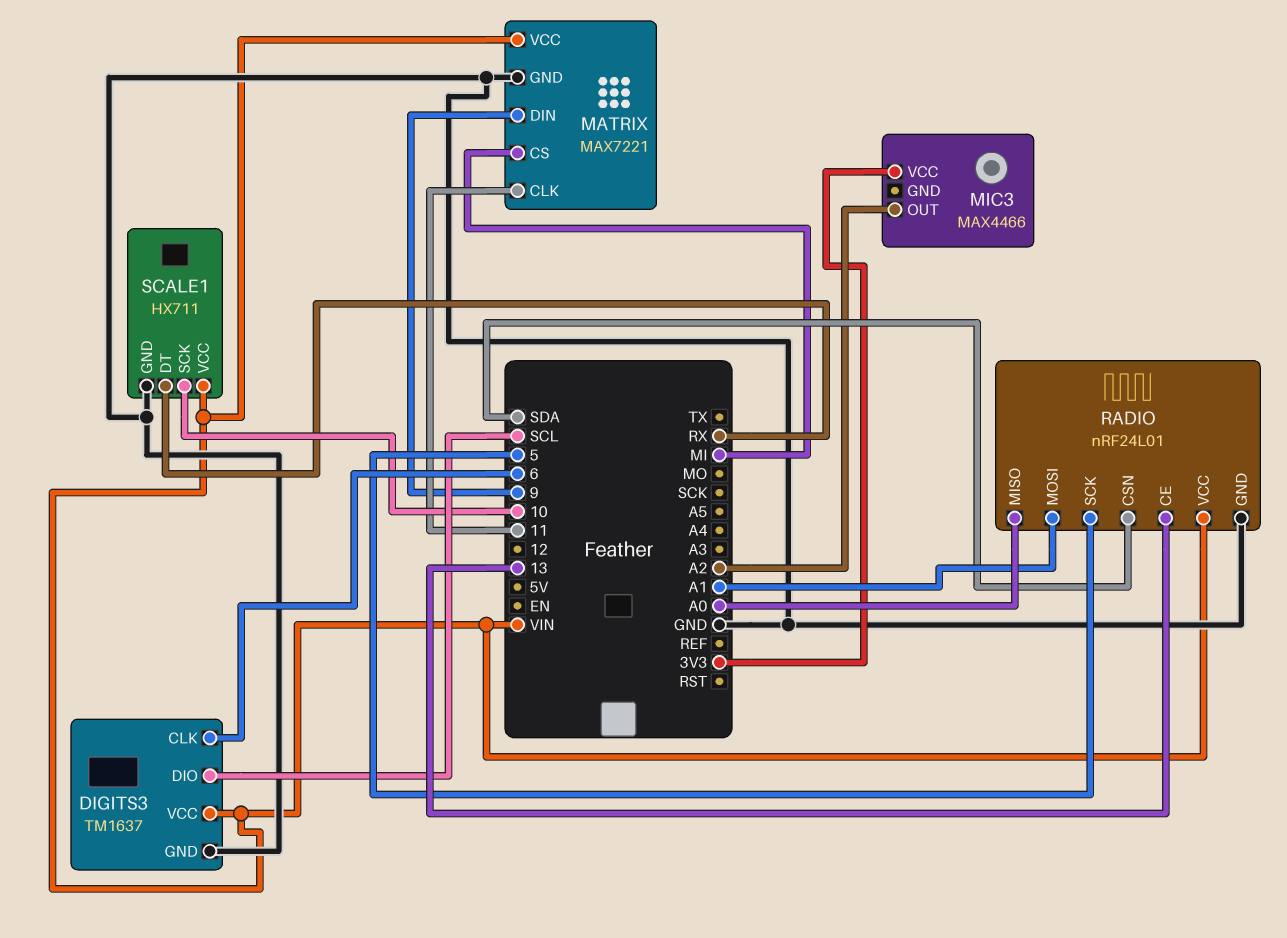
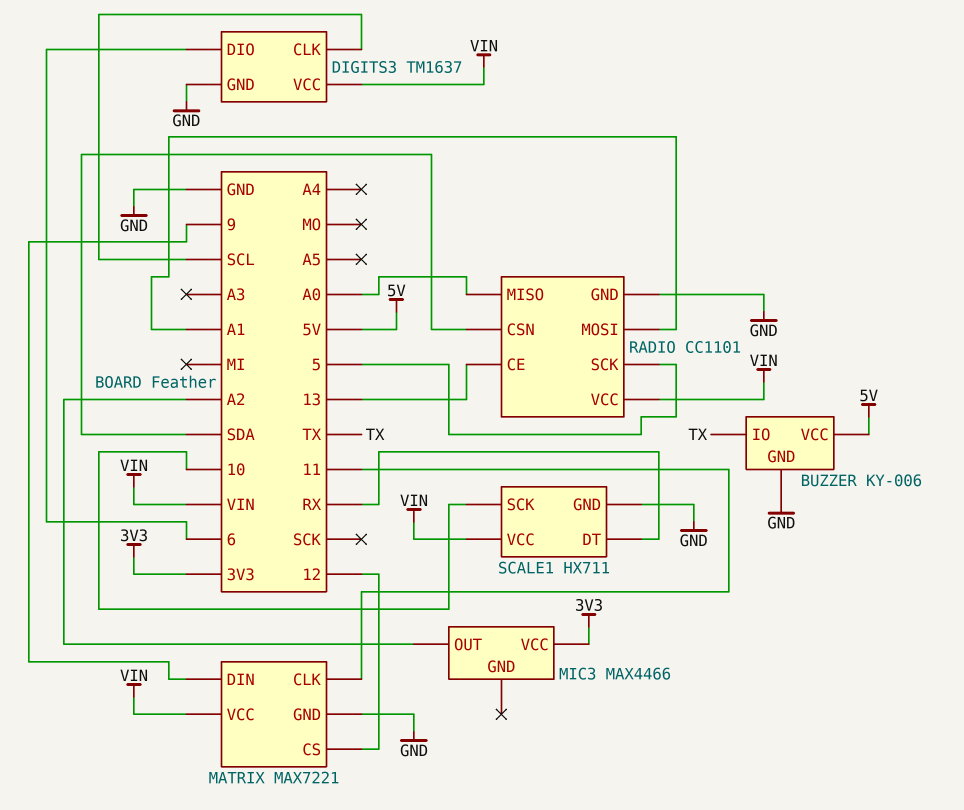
BUZZER: none -> KY-006
BUZZER pin GND: none -> GND
BUZZER pin IO: none -> TX
BUZZER pin VCC: none -> 5V
DIGITS3 pin CLK: 6 -> SCL
DIGITS3 pin DIO: SCL -> 6
MATRIX pin CS: MI -> 12
RADIO: nRF24L01 -> CC1101

